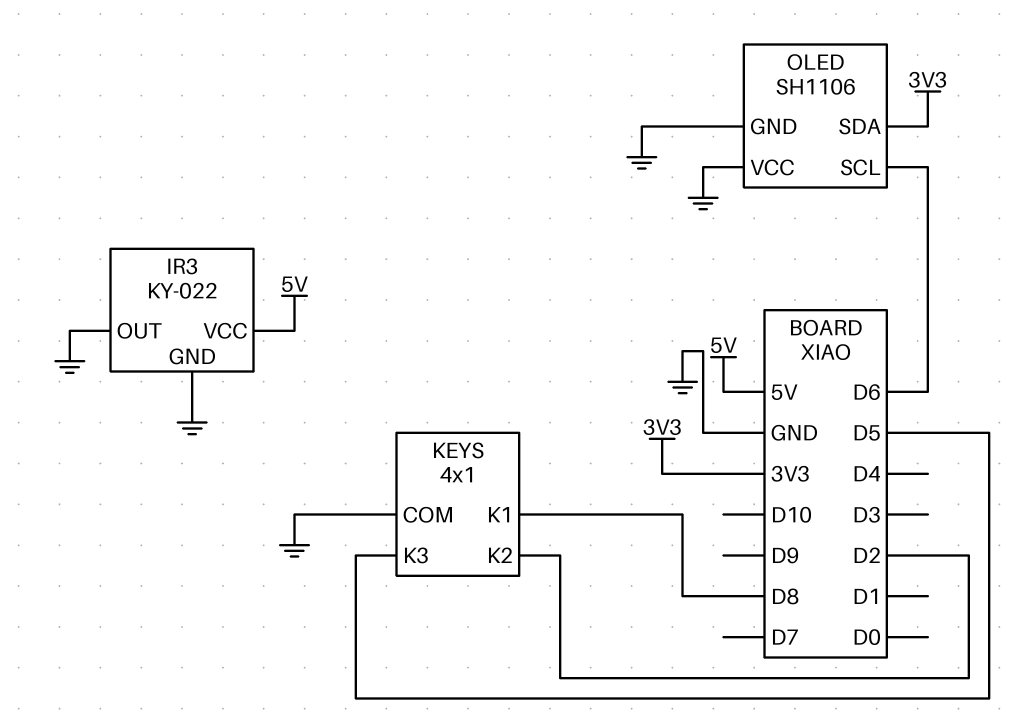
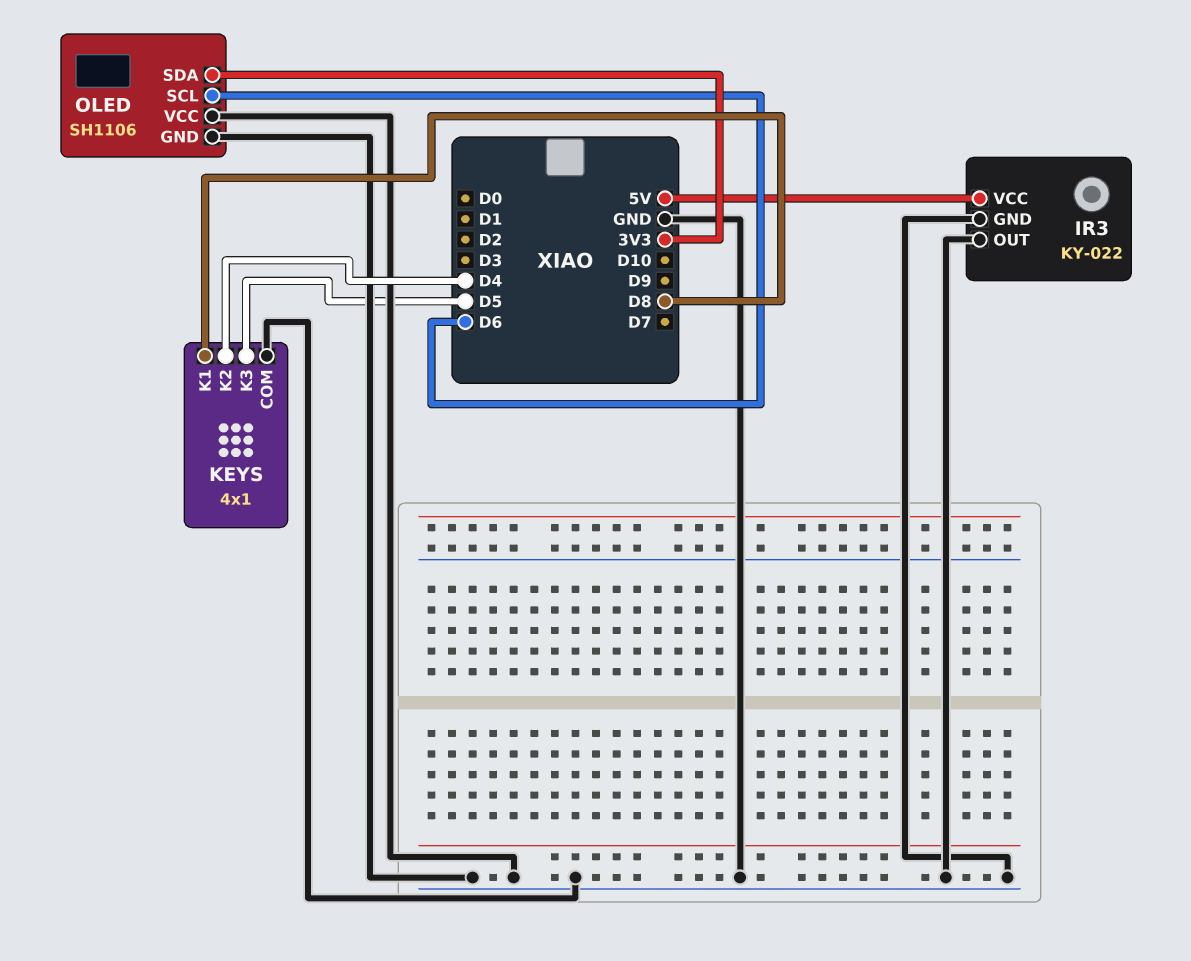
KEYS pin K2: D2 -> D4

